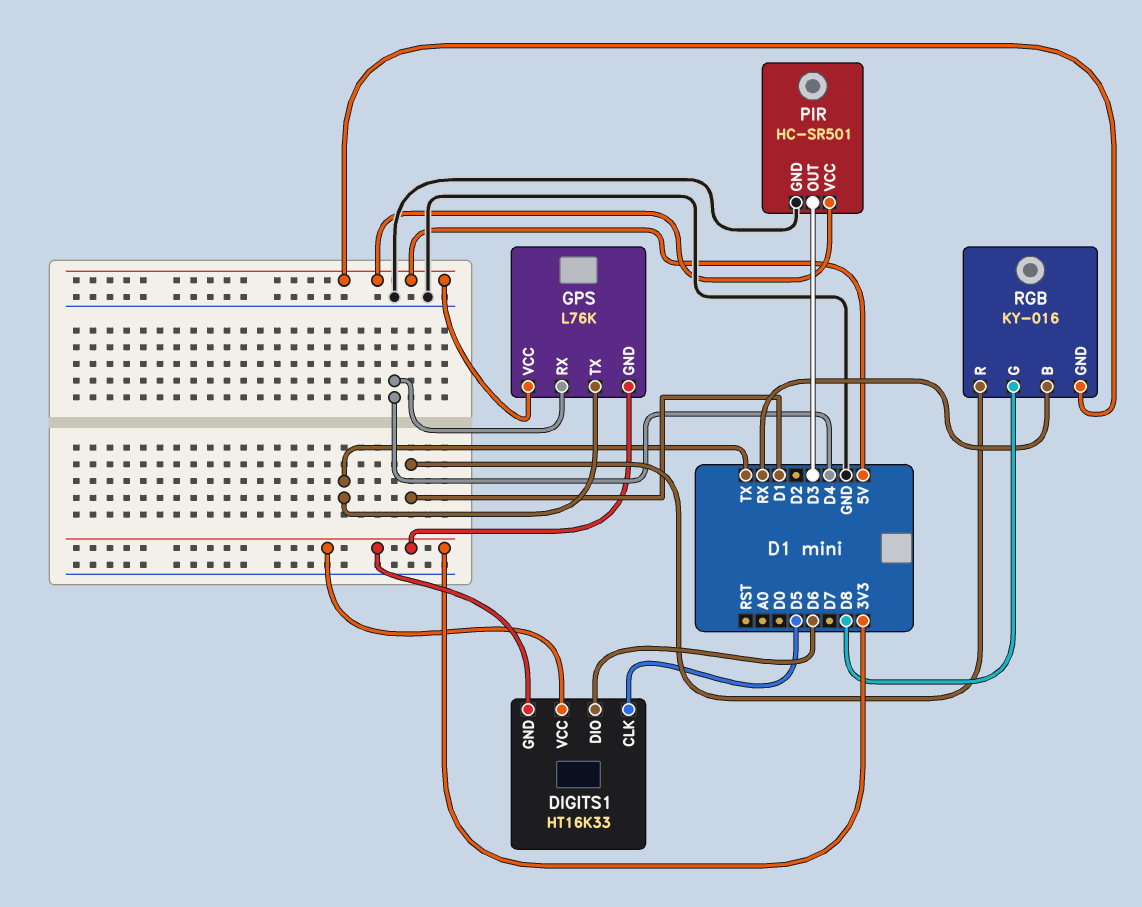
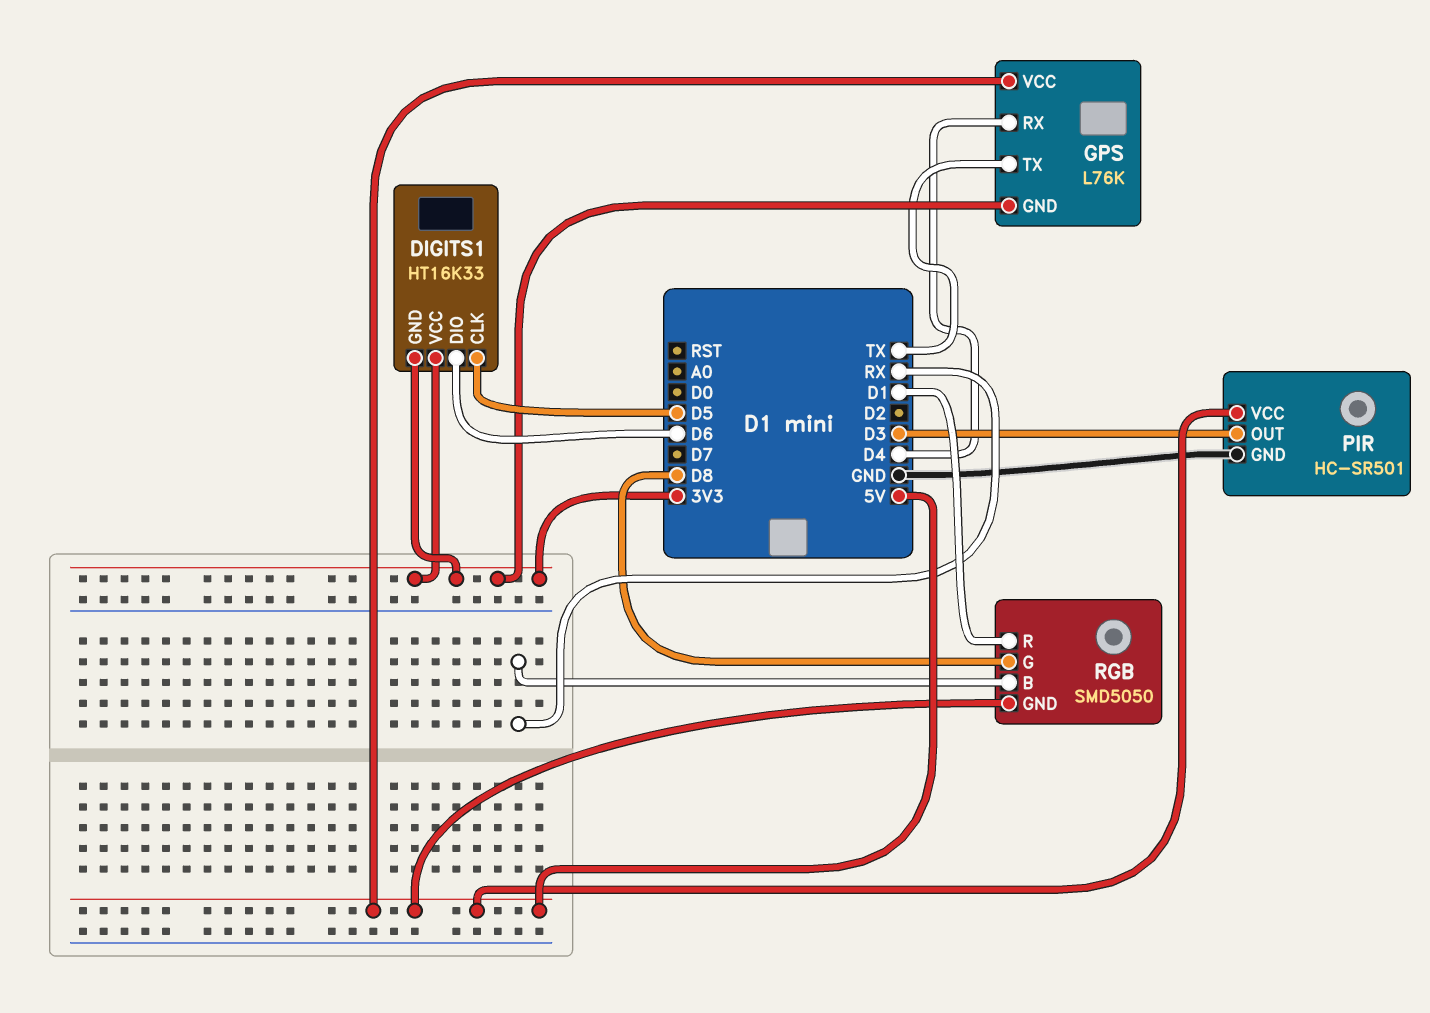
RGB: KY-016 -> SMD5050

